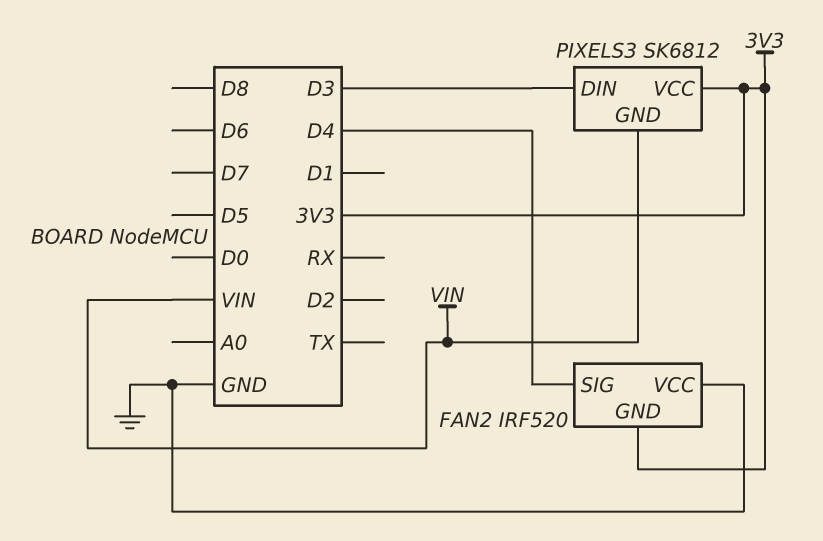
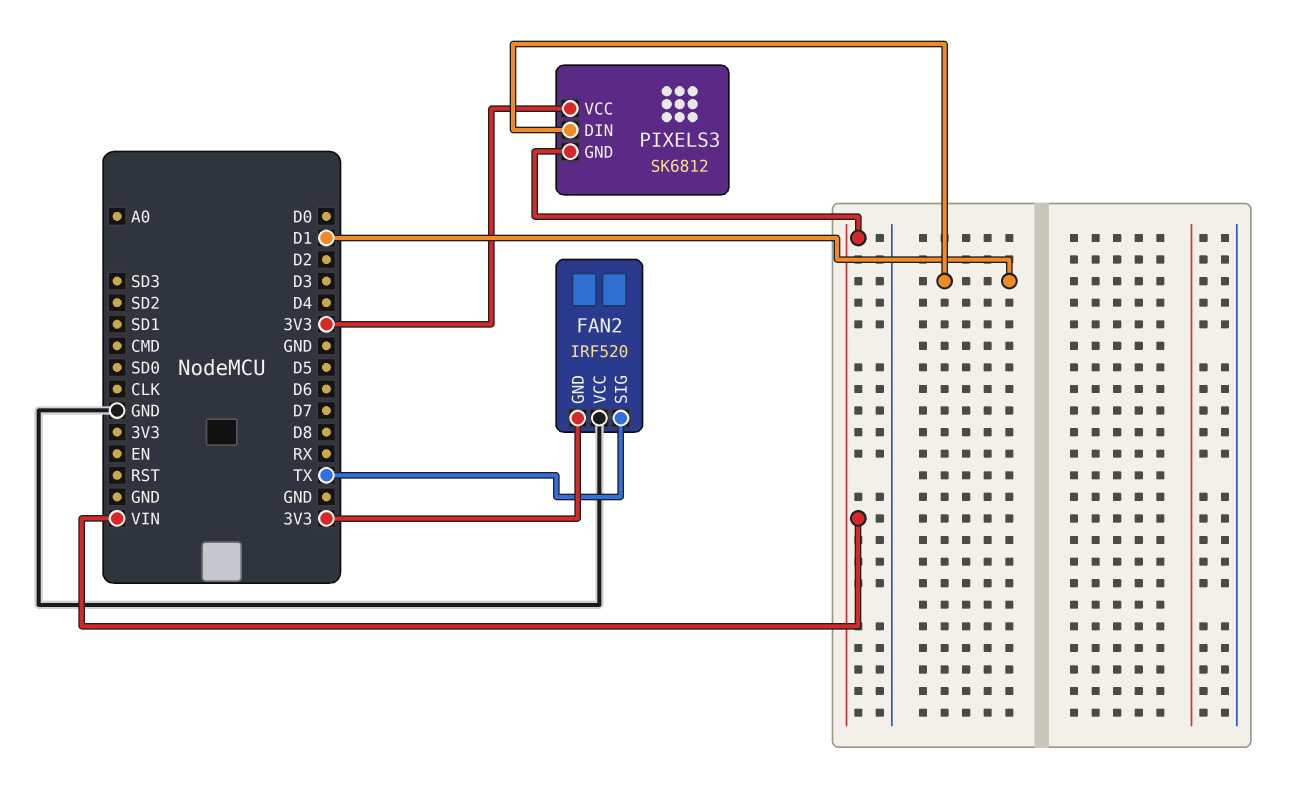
FAN2 pin SIG: D4 -> TX
PIXELS3 pin DIN: D3 -> D1

